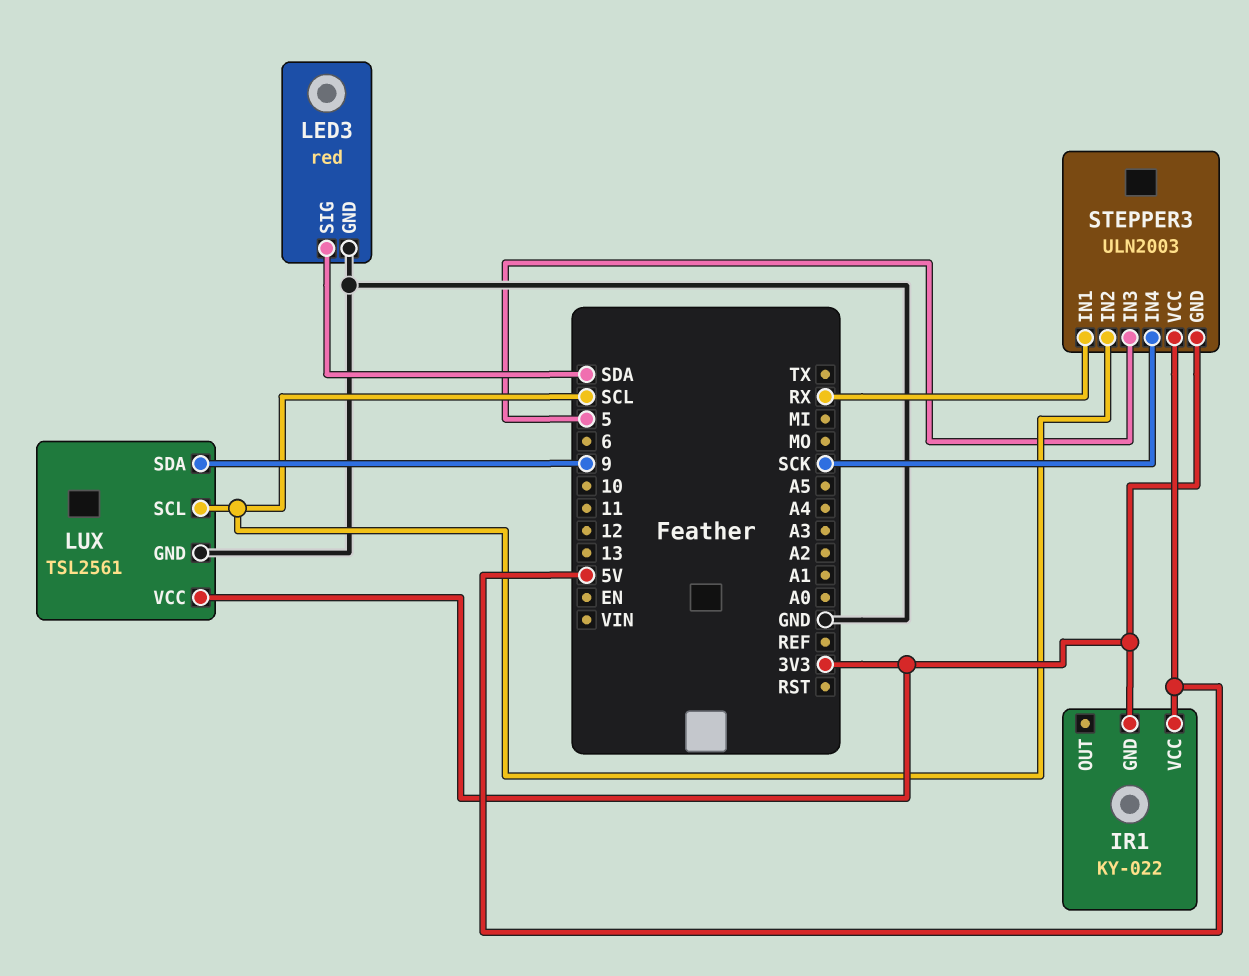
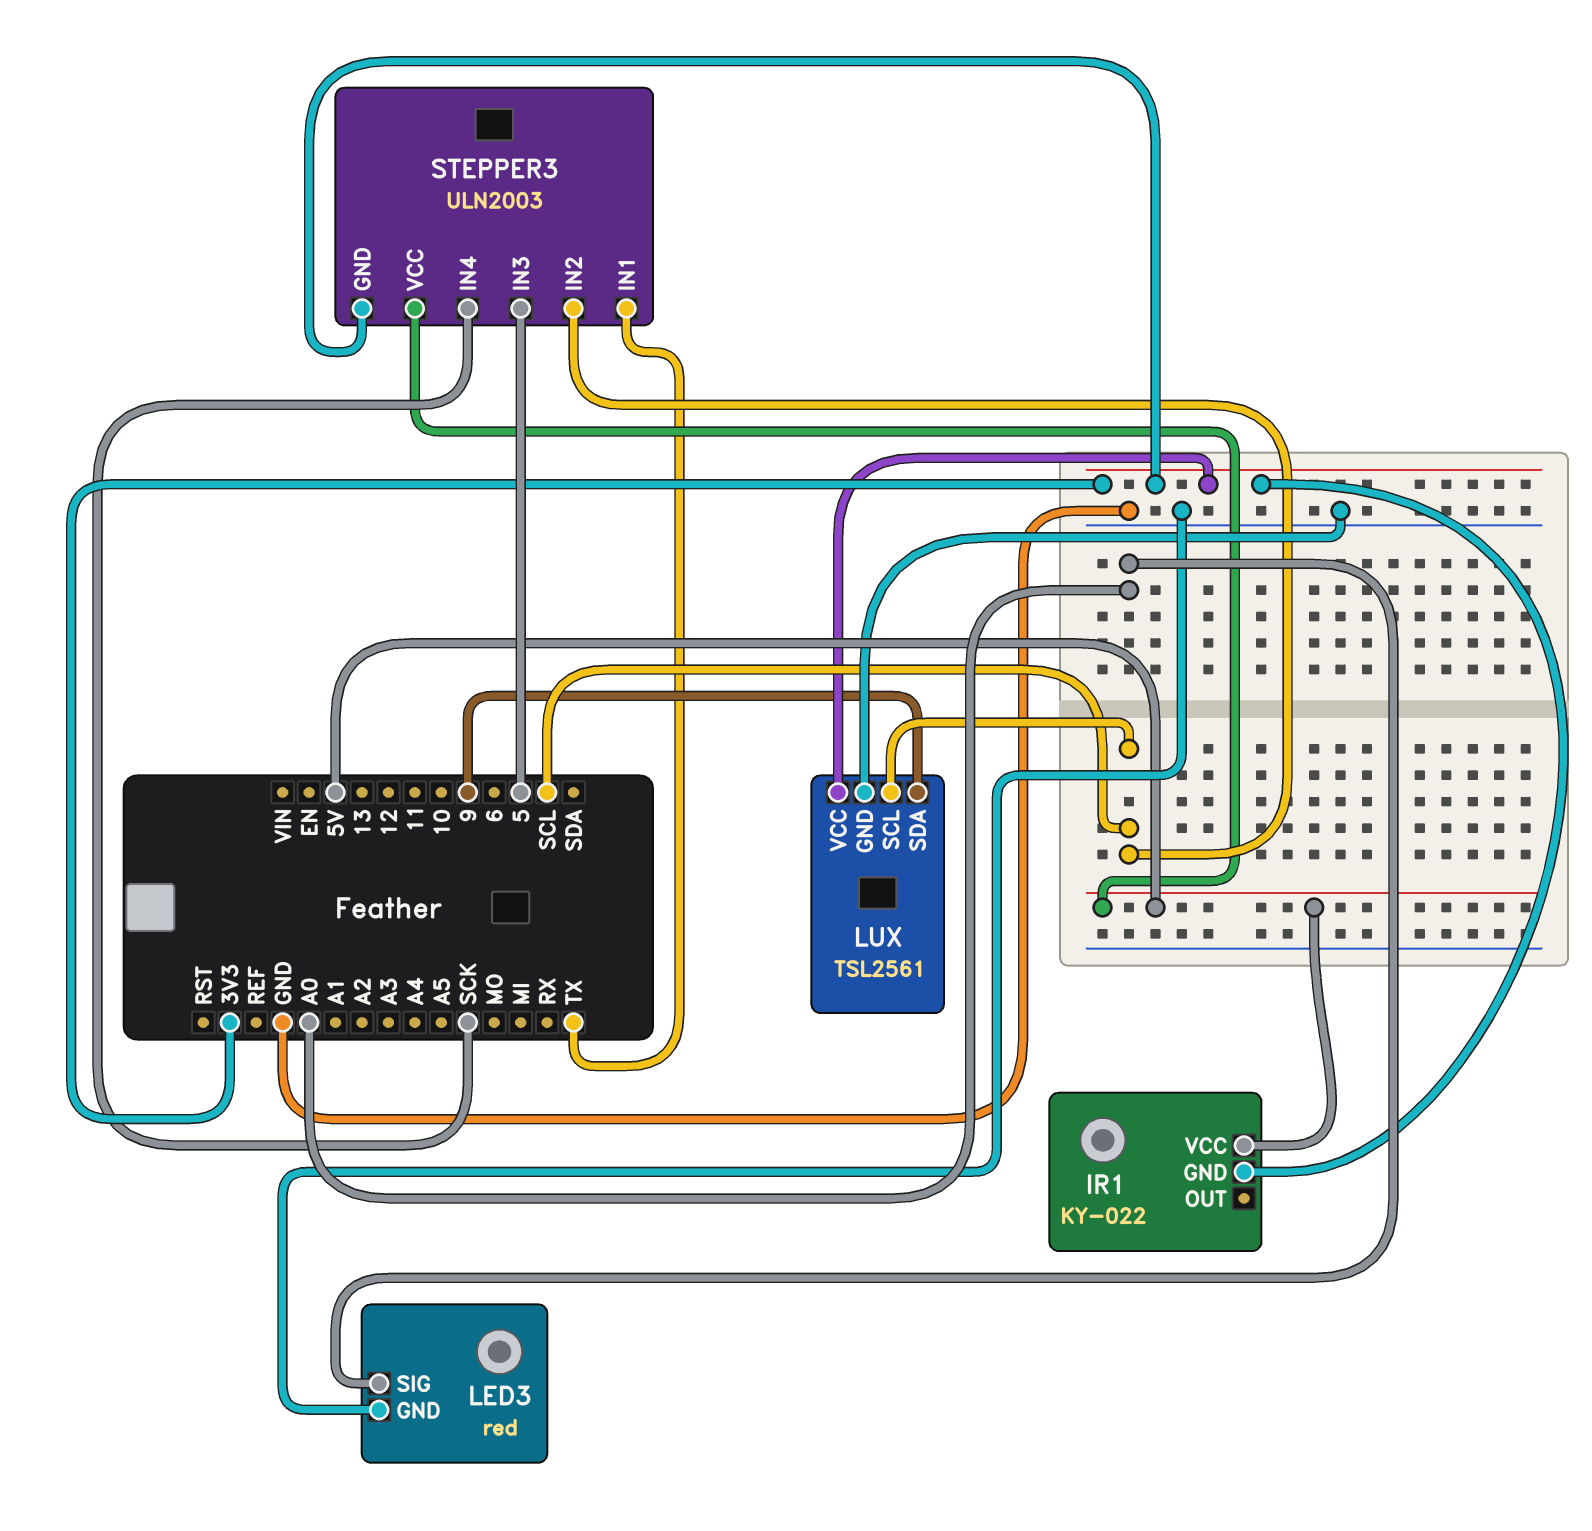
LED3 pin SIG: SDA -> A0
STEPPER3 pin IN1: RX -> TX

